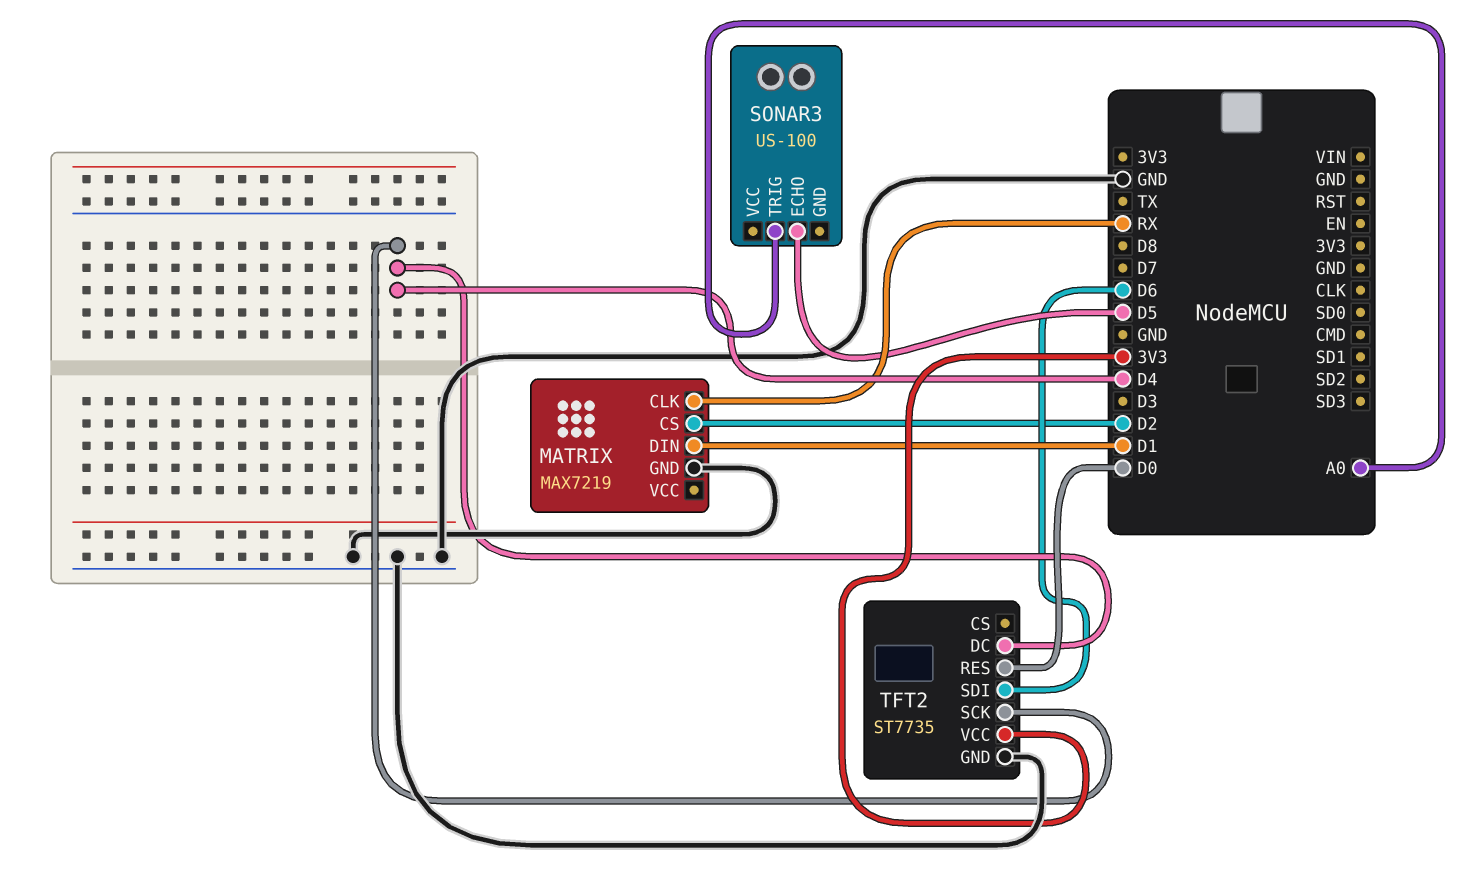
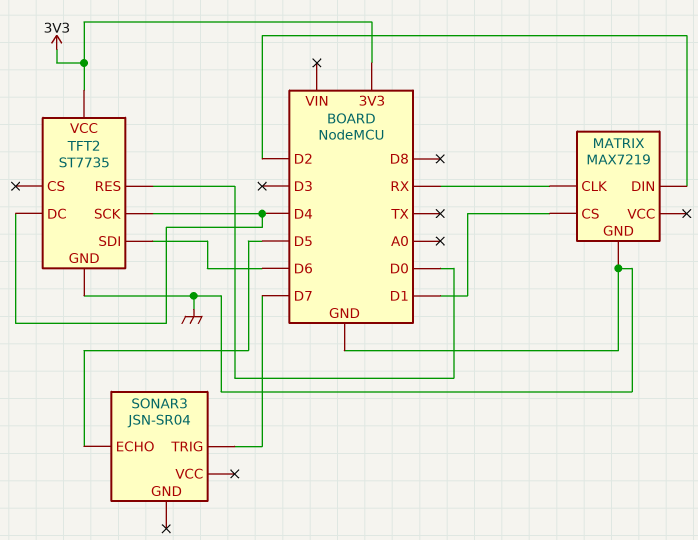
MATRIX pin CS: D2 -> D1
MATRIX pin DIN: D1 -> D2
SONAR3: US-100 -> JSN-SR04
SONAR3 pin TRIG: A0 -> D7

